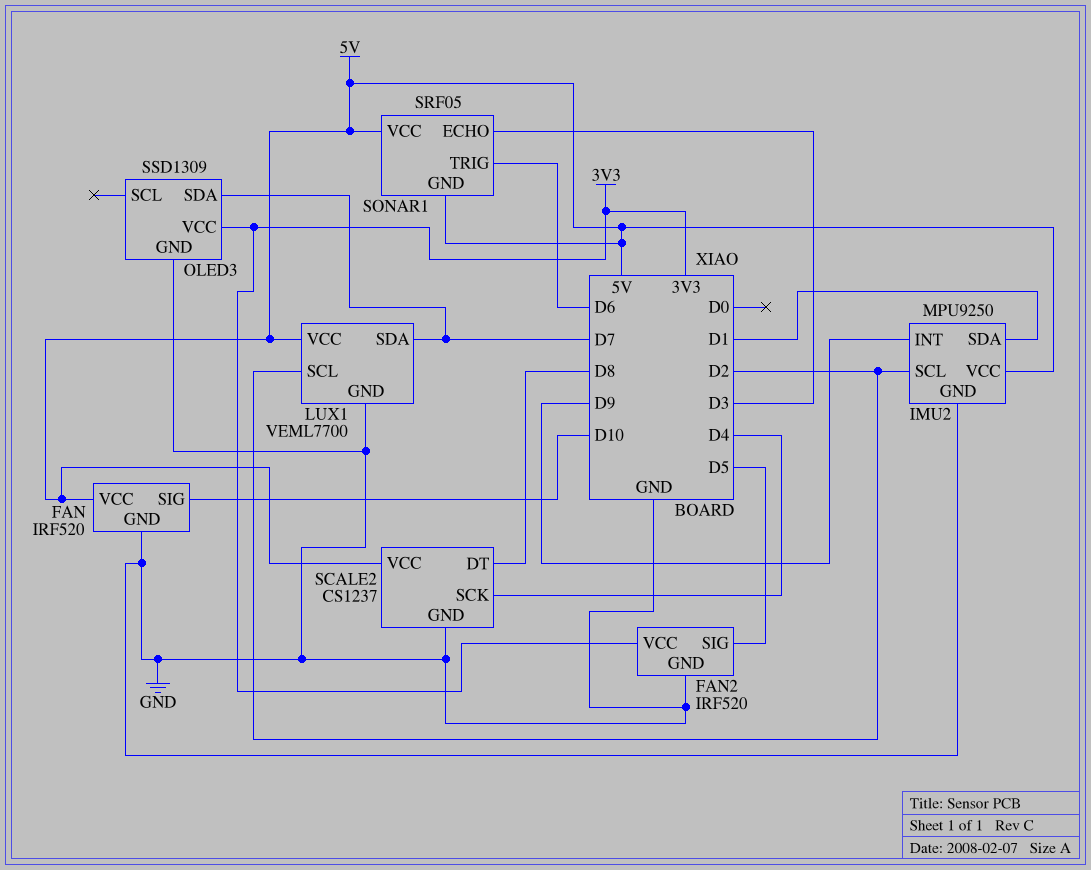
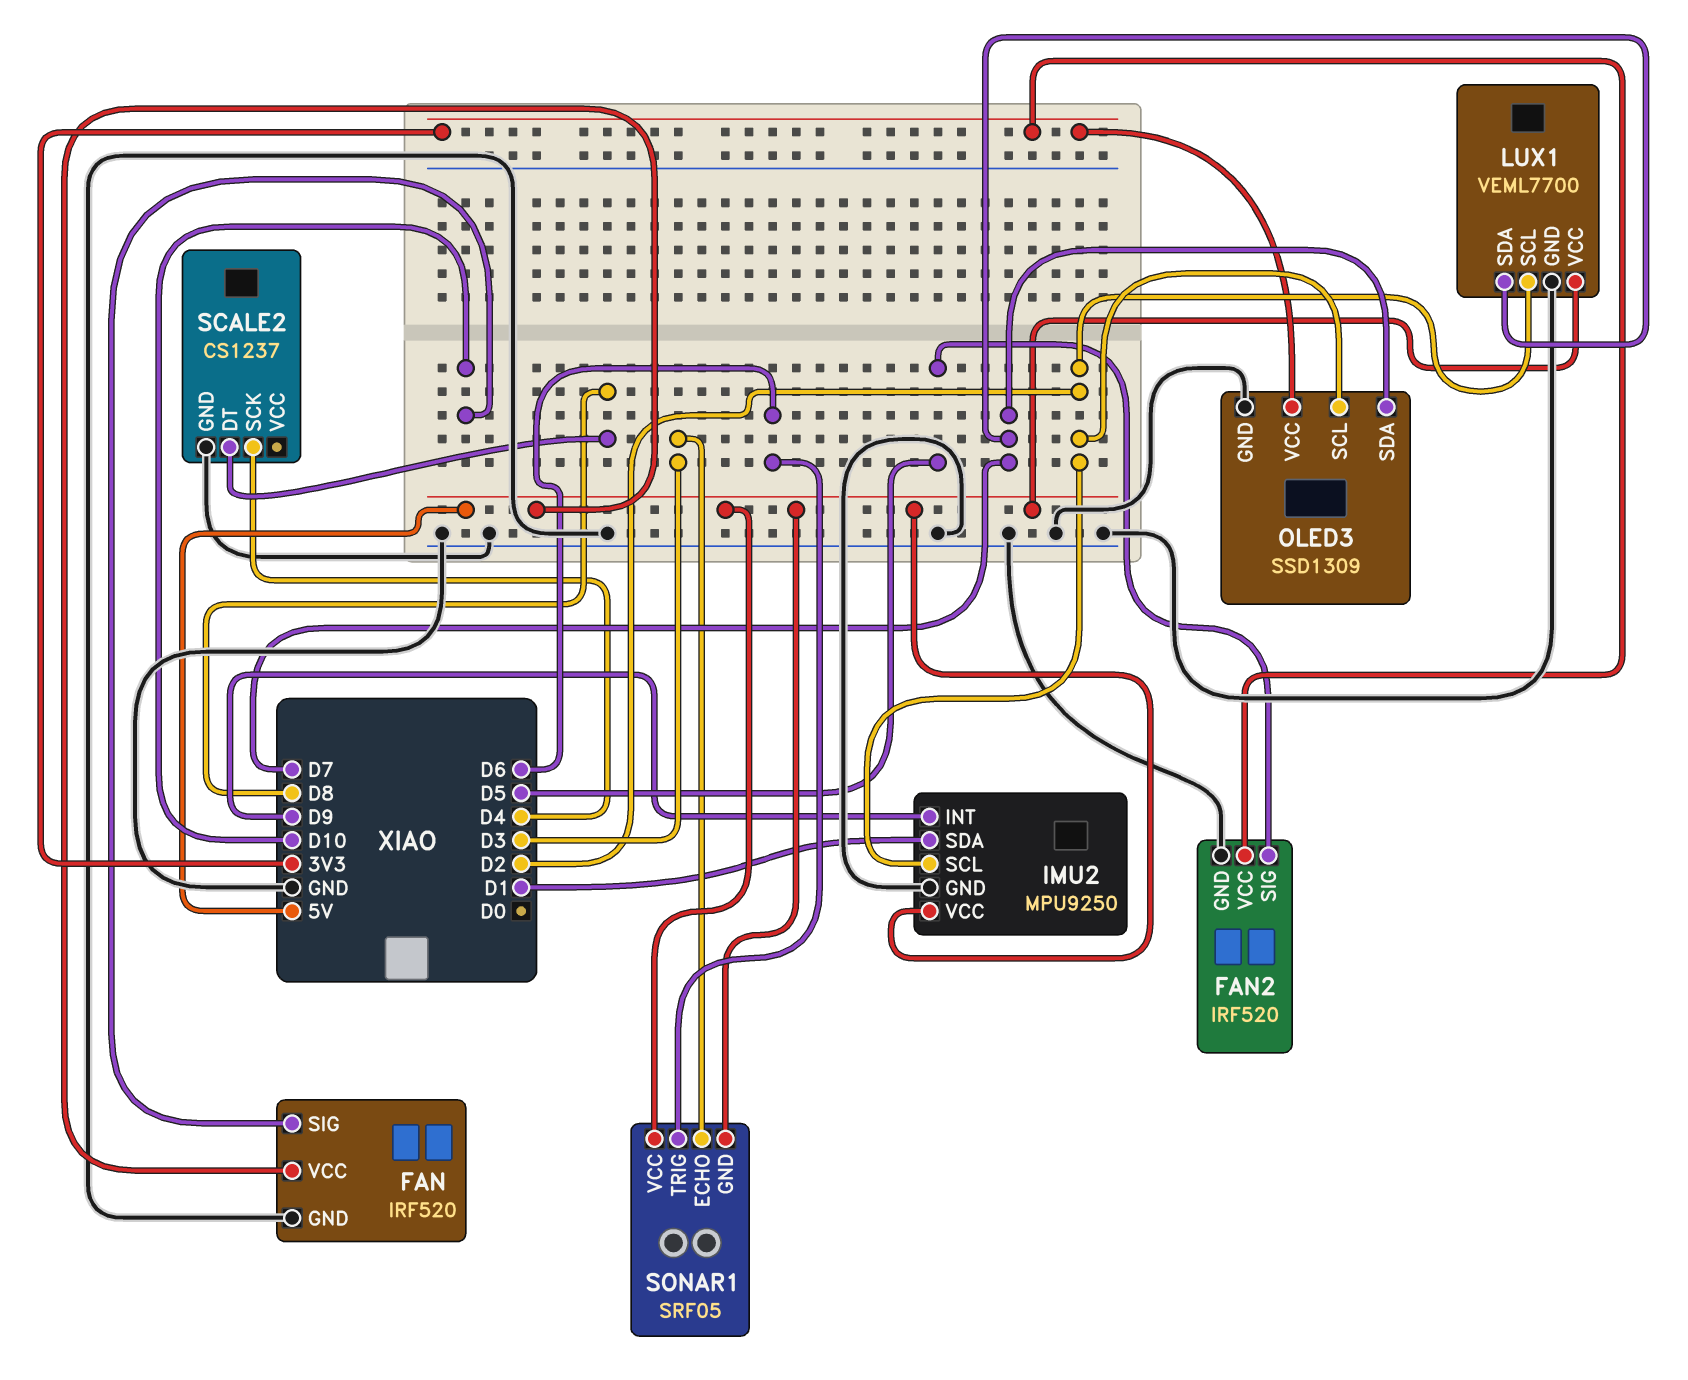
OLED3 pin SCL: none -> D2
SCALE2 pin VCC: 5V -> none

